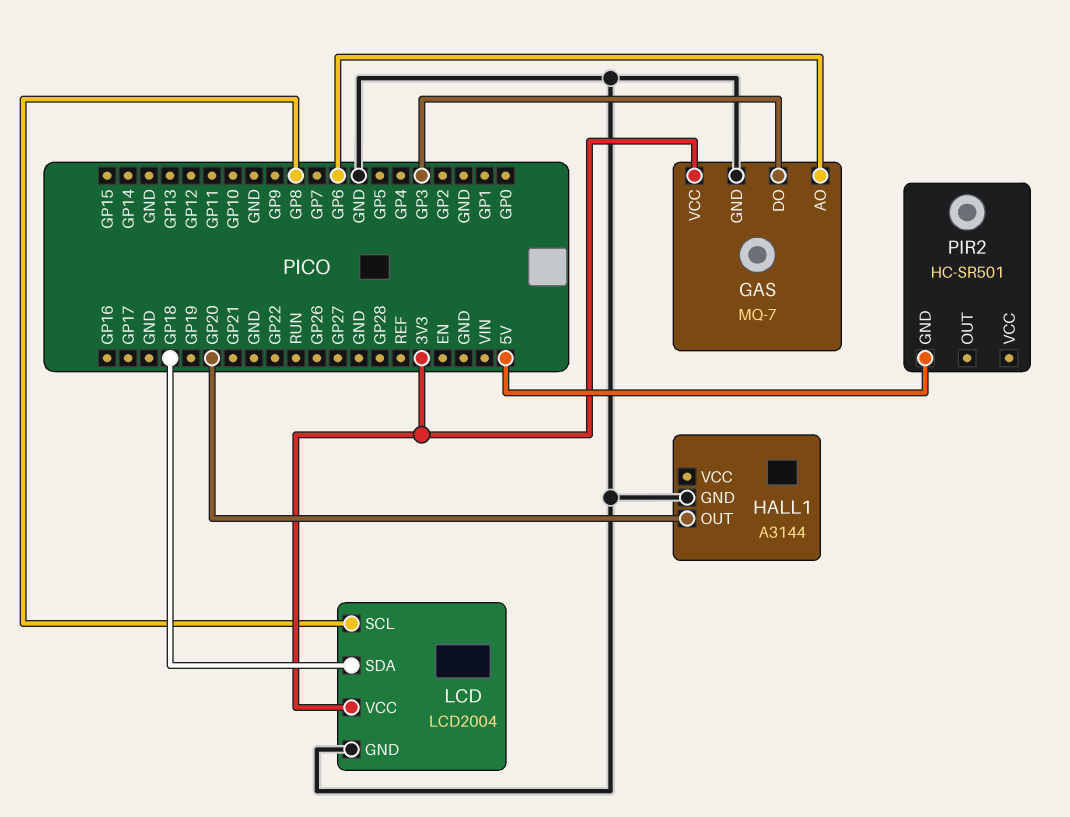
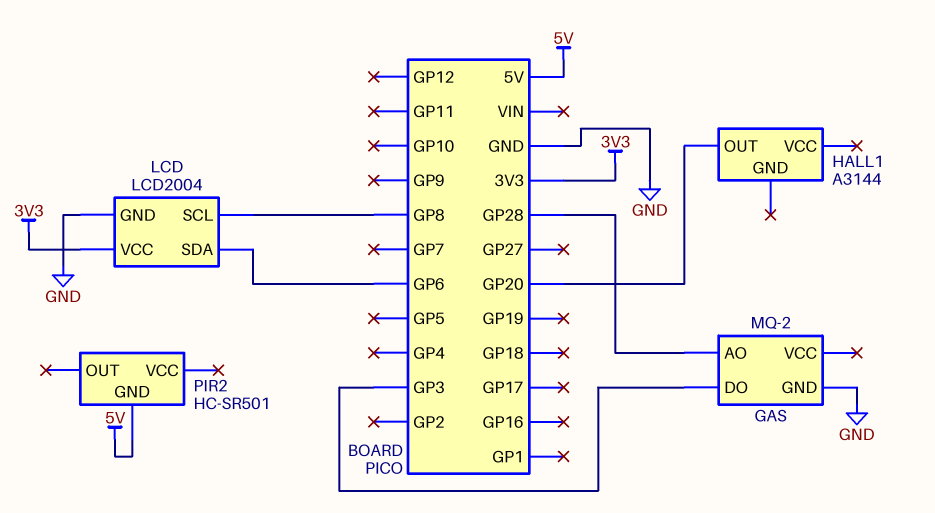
GAS: MQ-7 -> MQ-2
GAS pin AO: GP6 -> GP28
GAS pin VCC: 3V3 -> none
HALL1 pin GND: GND -> none
LCD pin SDA: GP18 -> GP6

